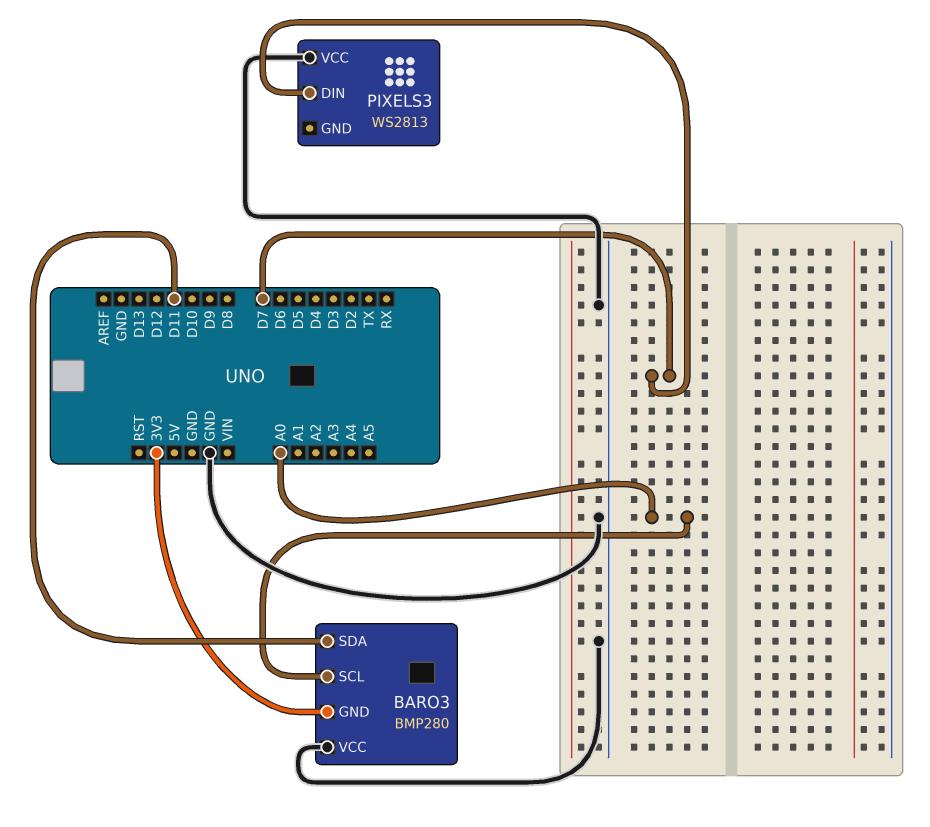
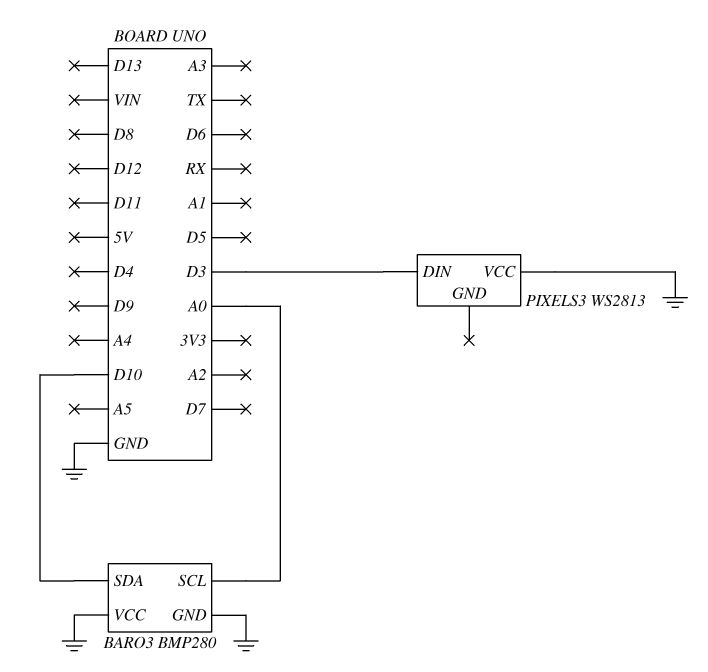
BARO3 pin GND: 3V3 -> GND
BARO3 pin SDA: D11 -> D10
PIXELS3 pin DIN: D7 -> D3

